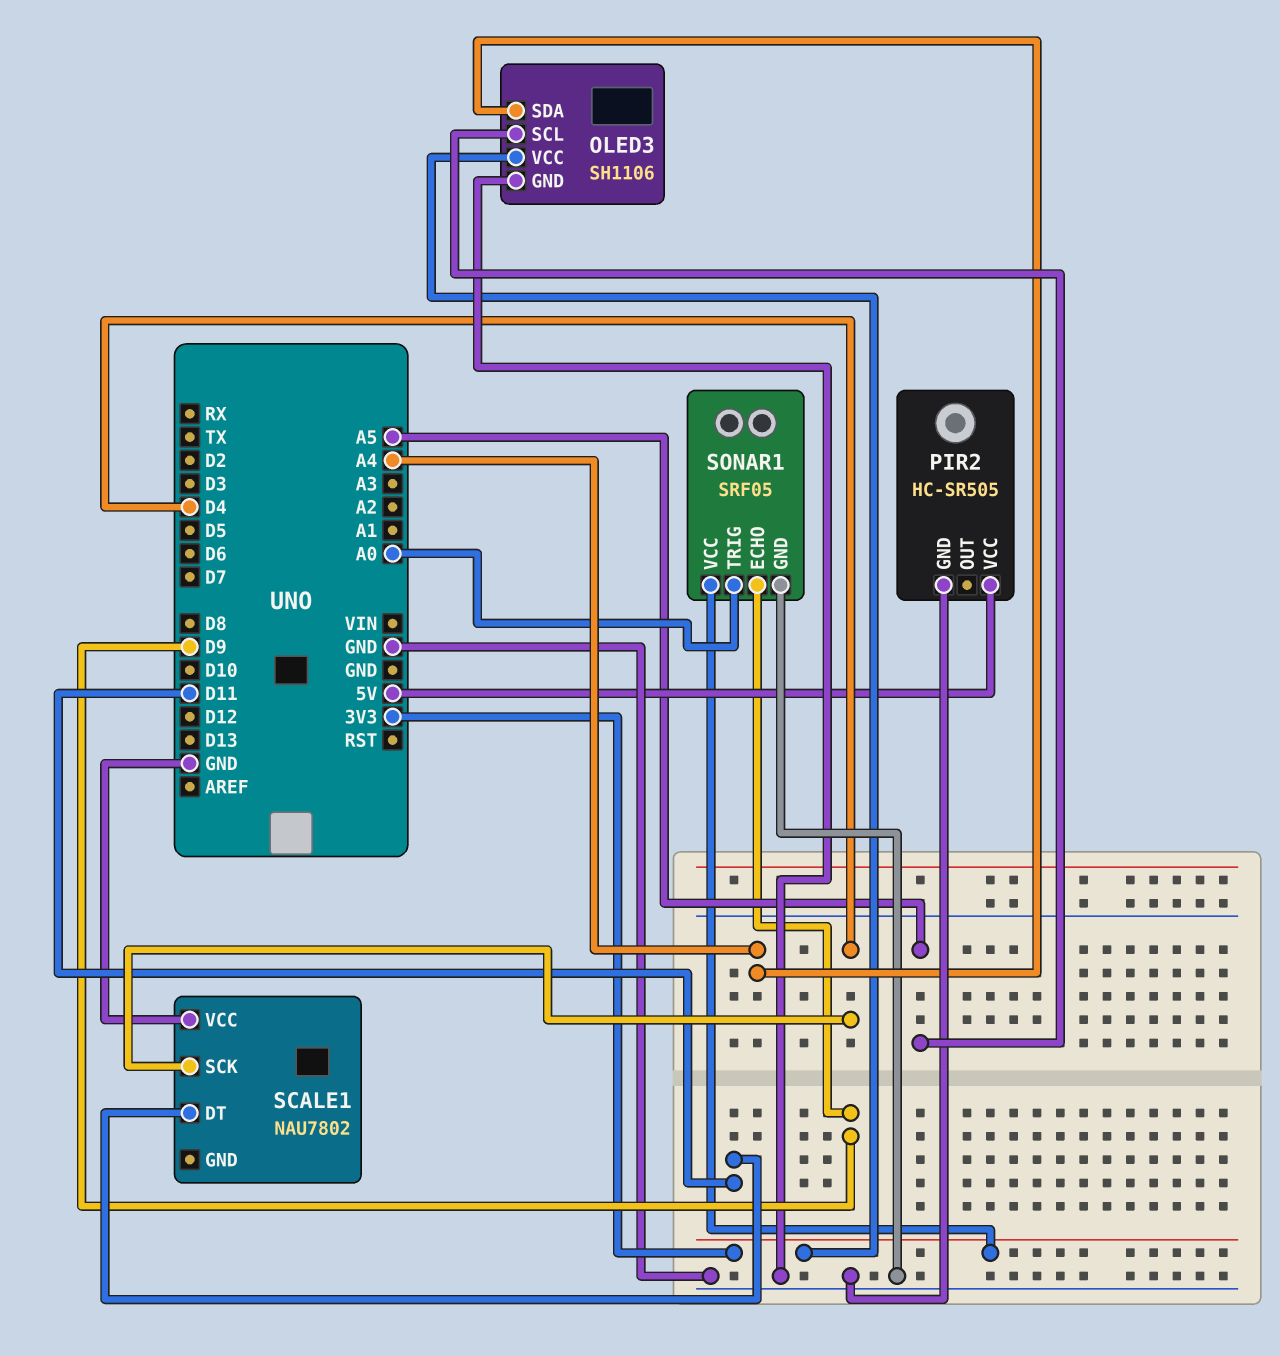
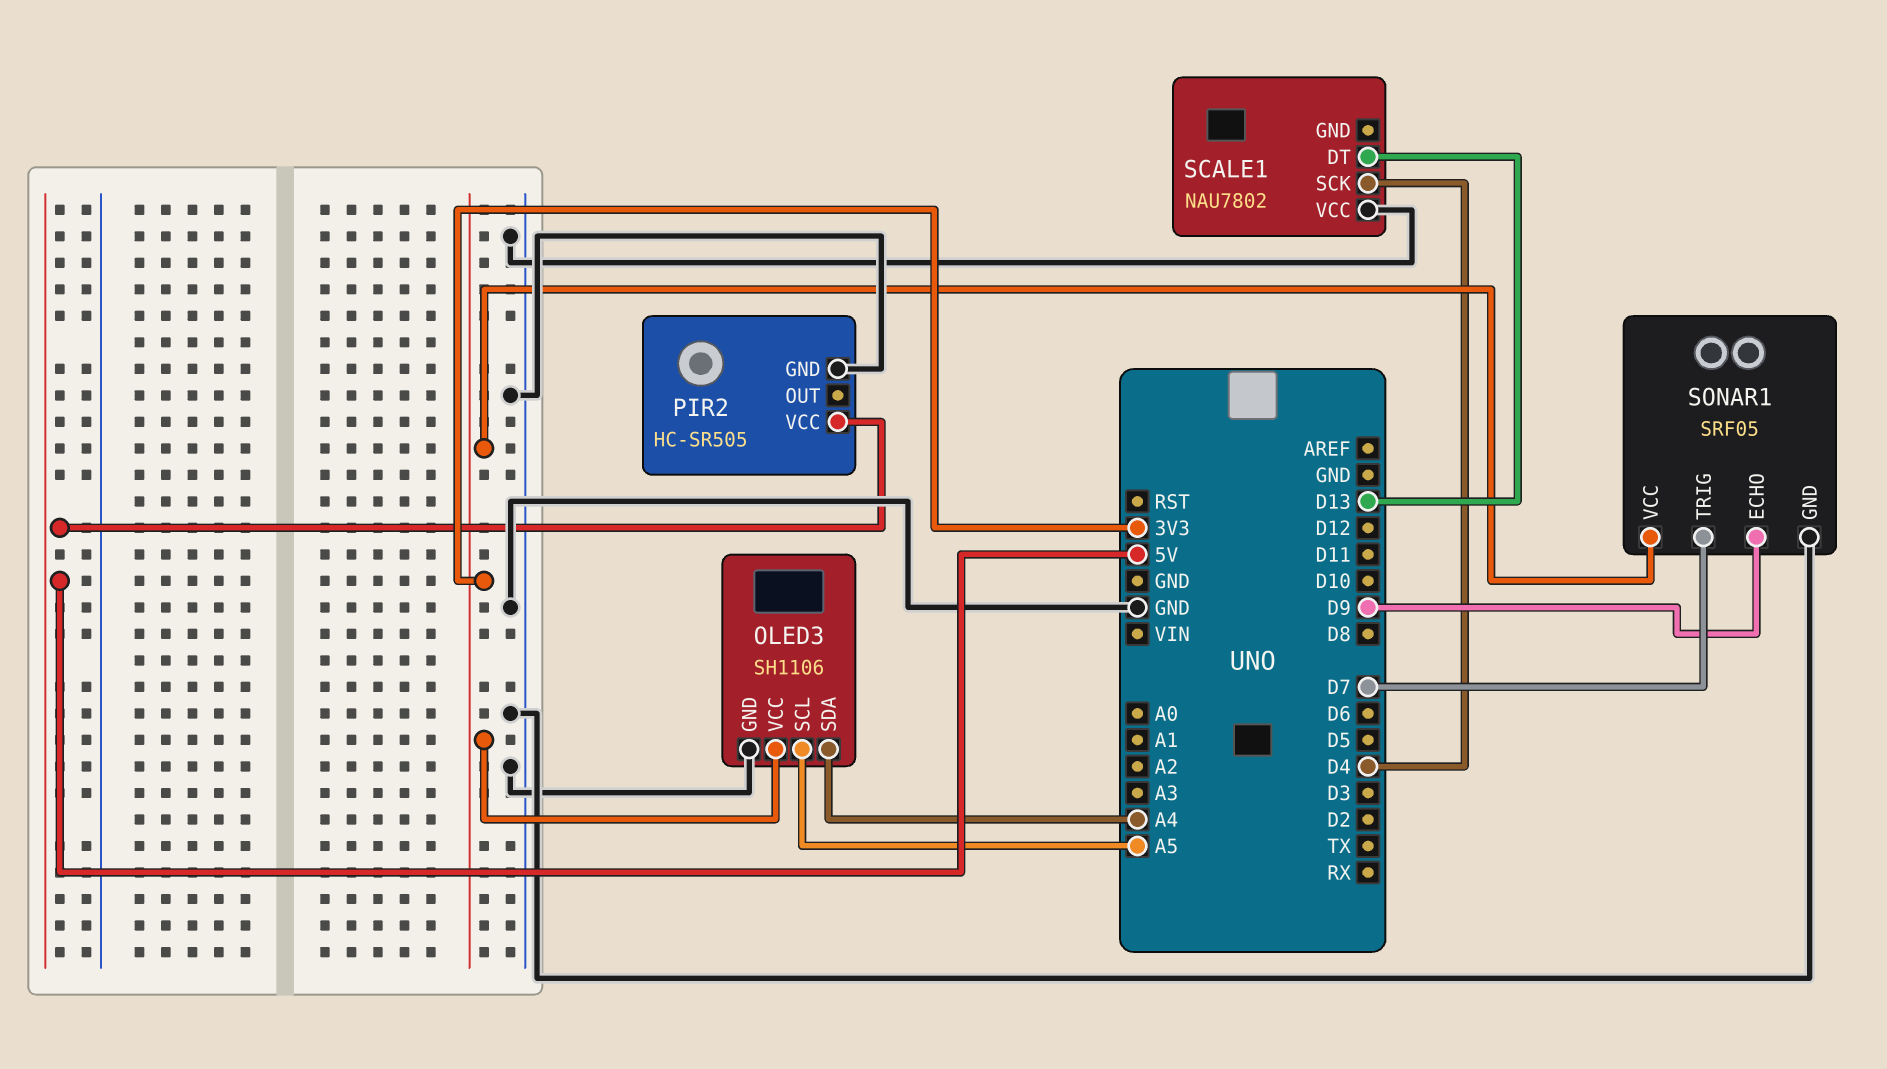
SCALE1 pin DT: D11 -> D13
SONAR1 pin TRIG: A0 -> D7

